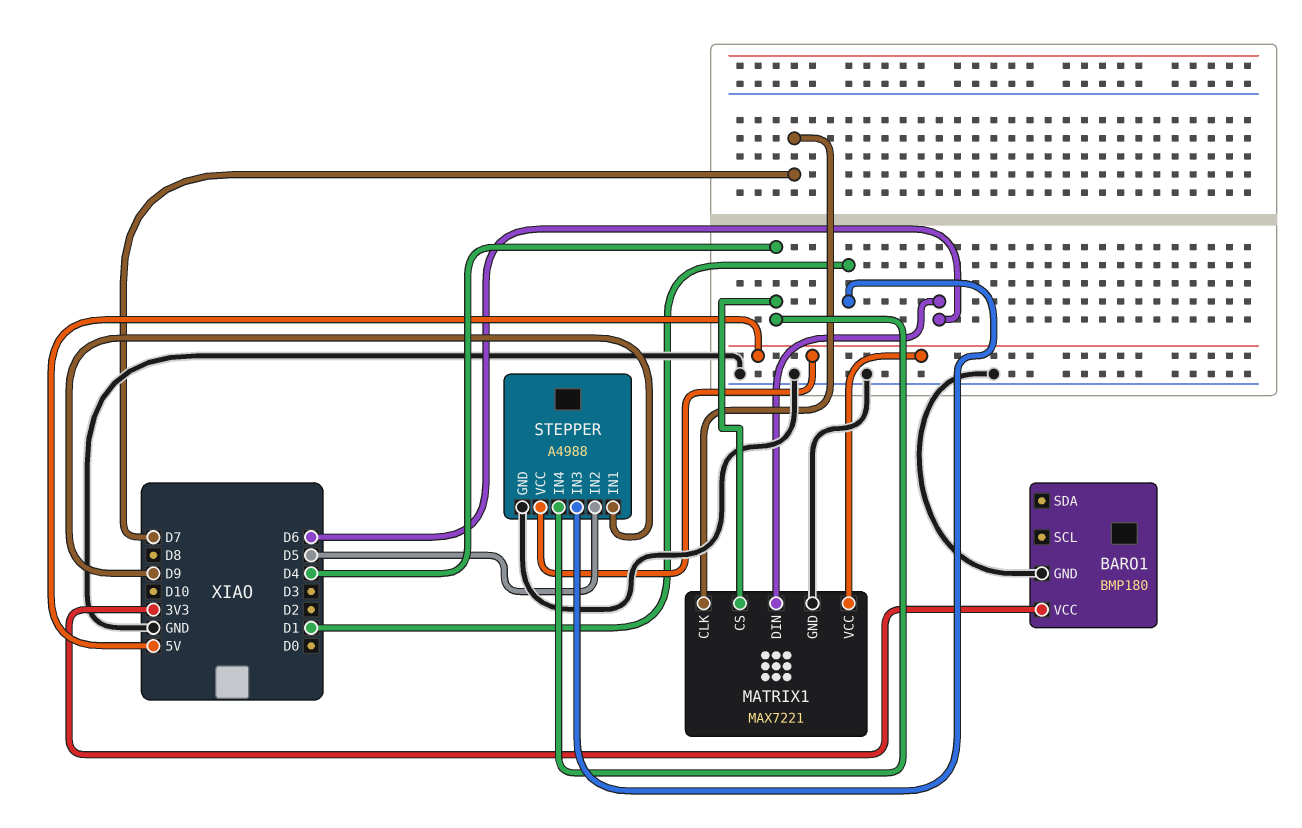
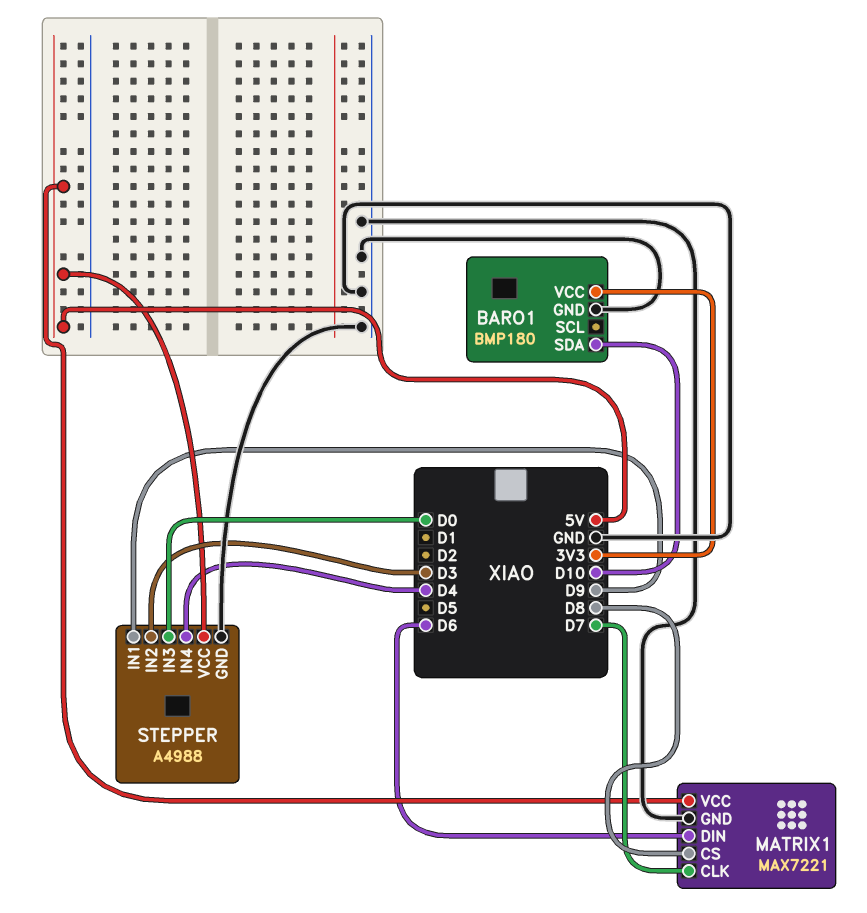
BARO1 pin SDA: none -> D10
MATRIX1 pin CS: D4 -> D8
STEPPER pin IN2: D5 -> D3
STEPPER pin IN3: D1 -> D0

